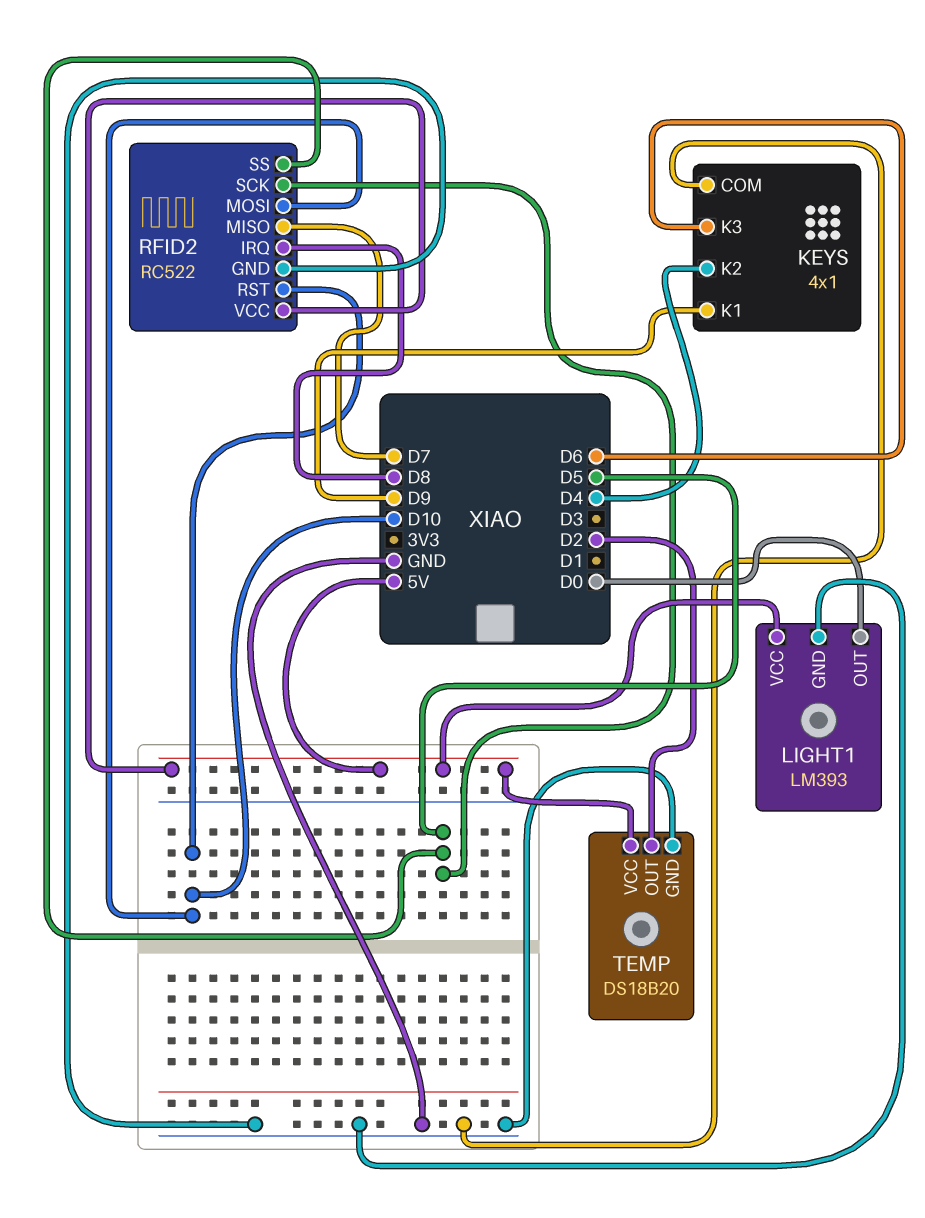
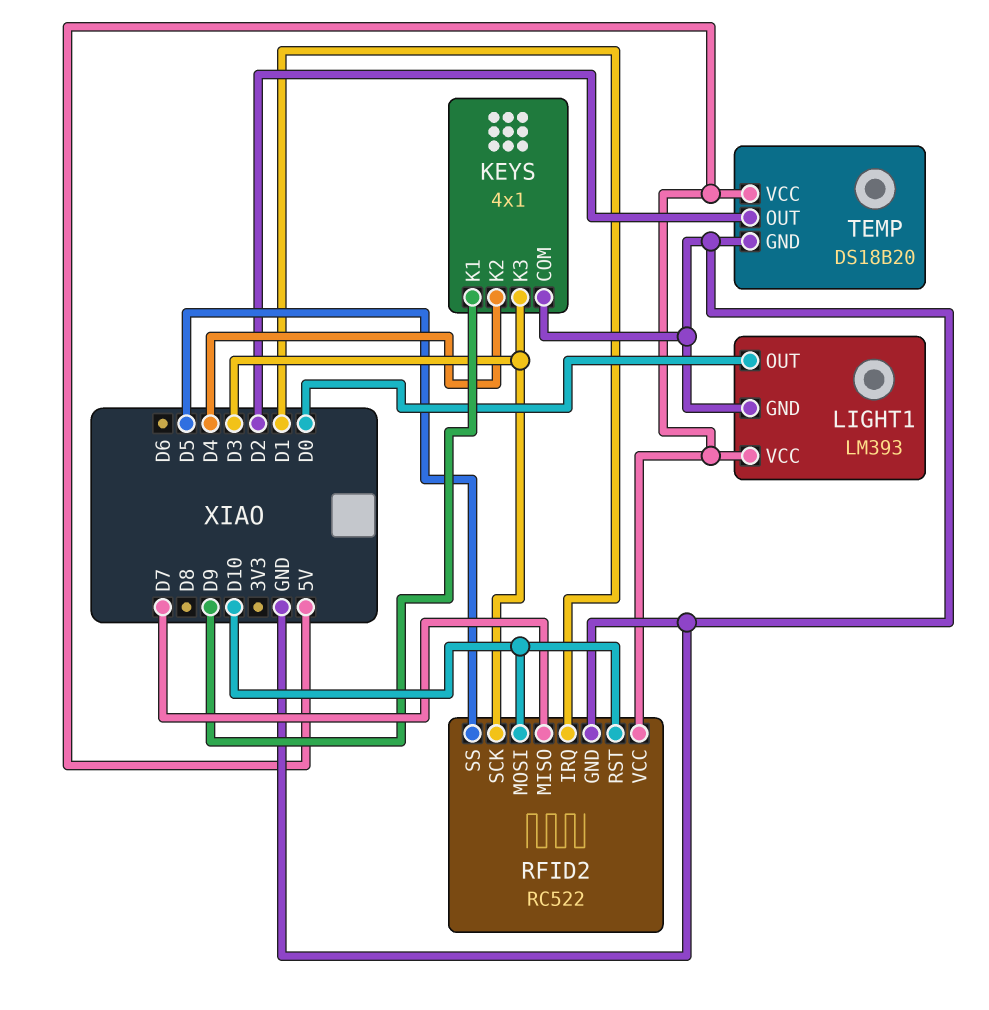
KEYS pin K3: D6 -> D3
RFID2 pin IRQ: D8 -> D1
RFID2 pin SCK: D5 -> D3

